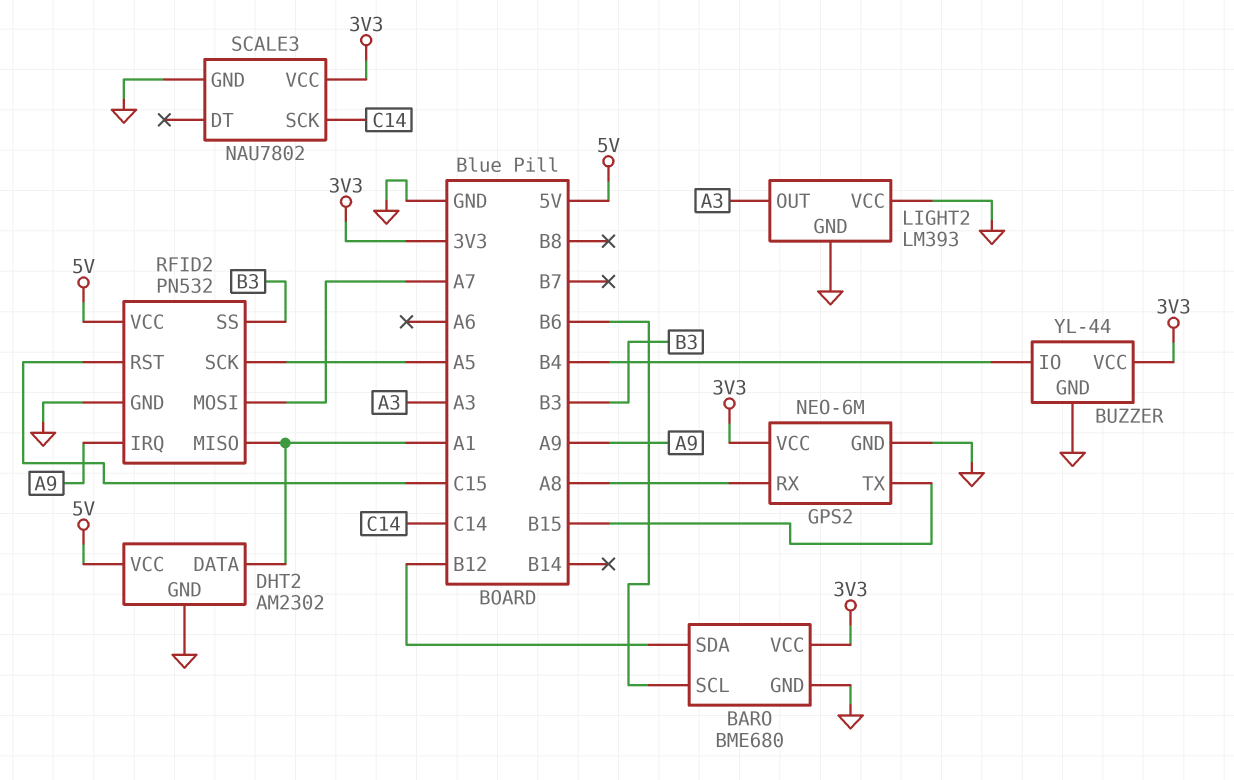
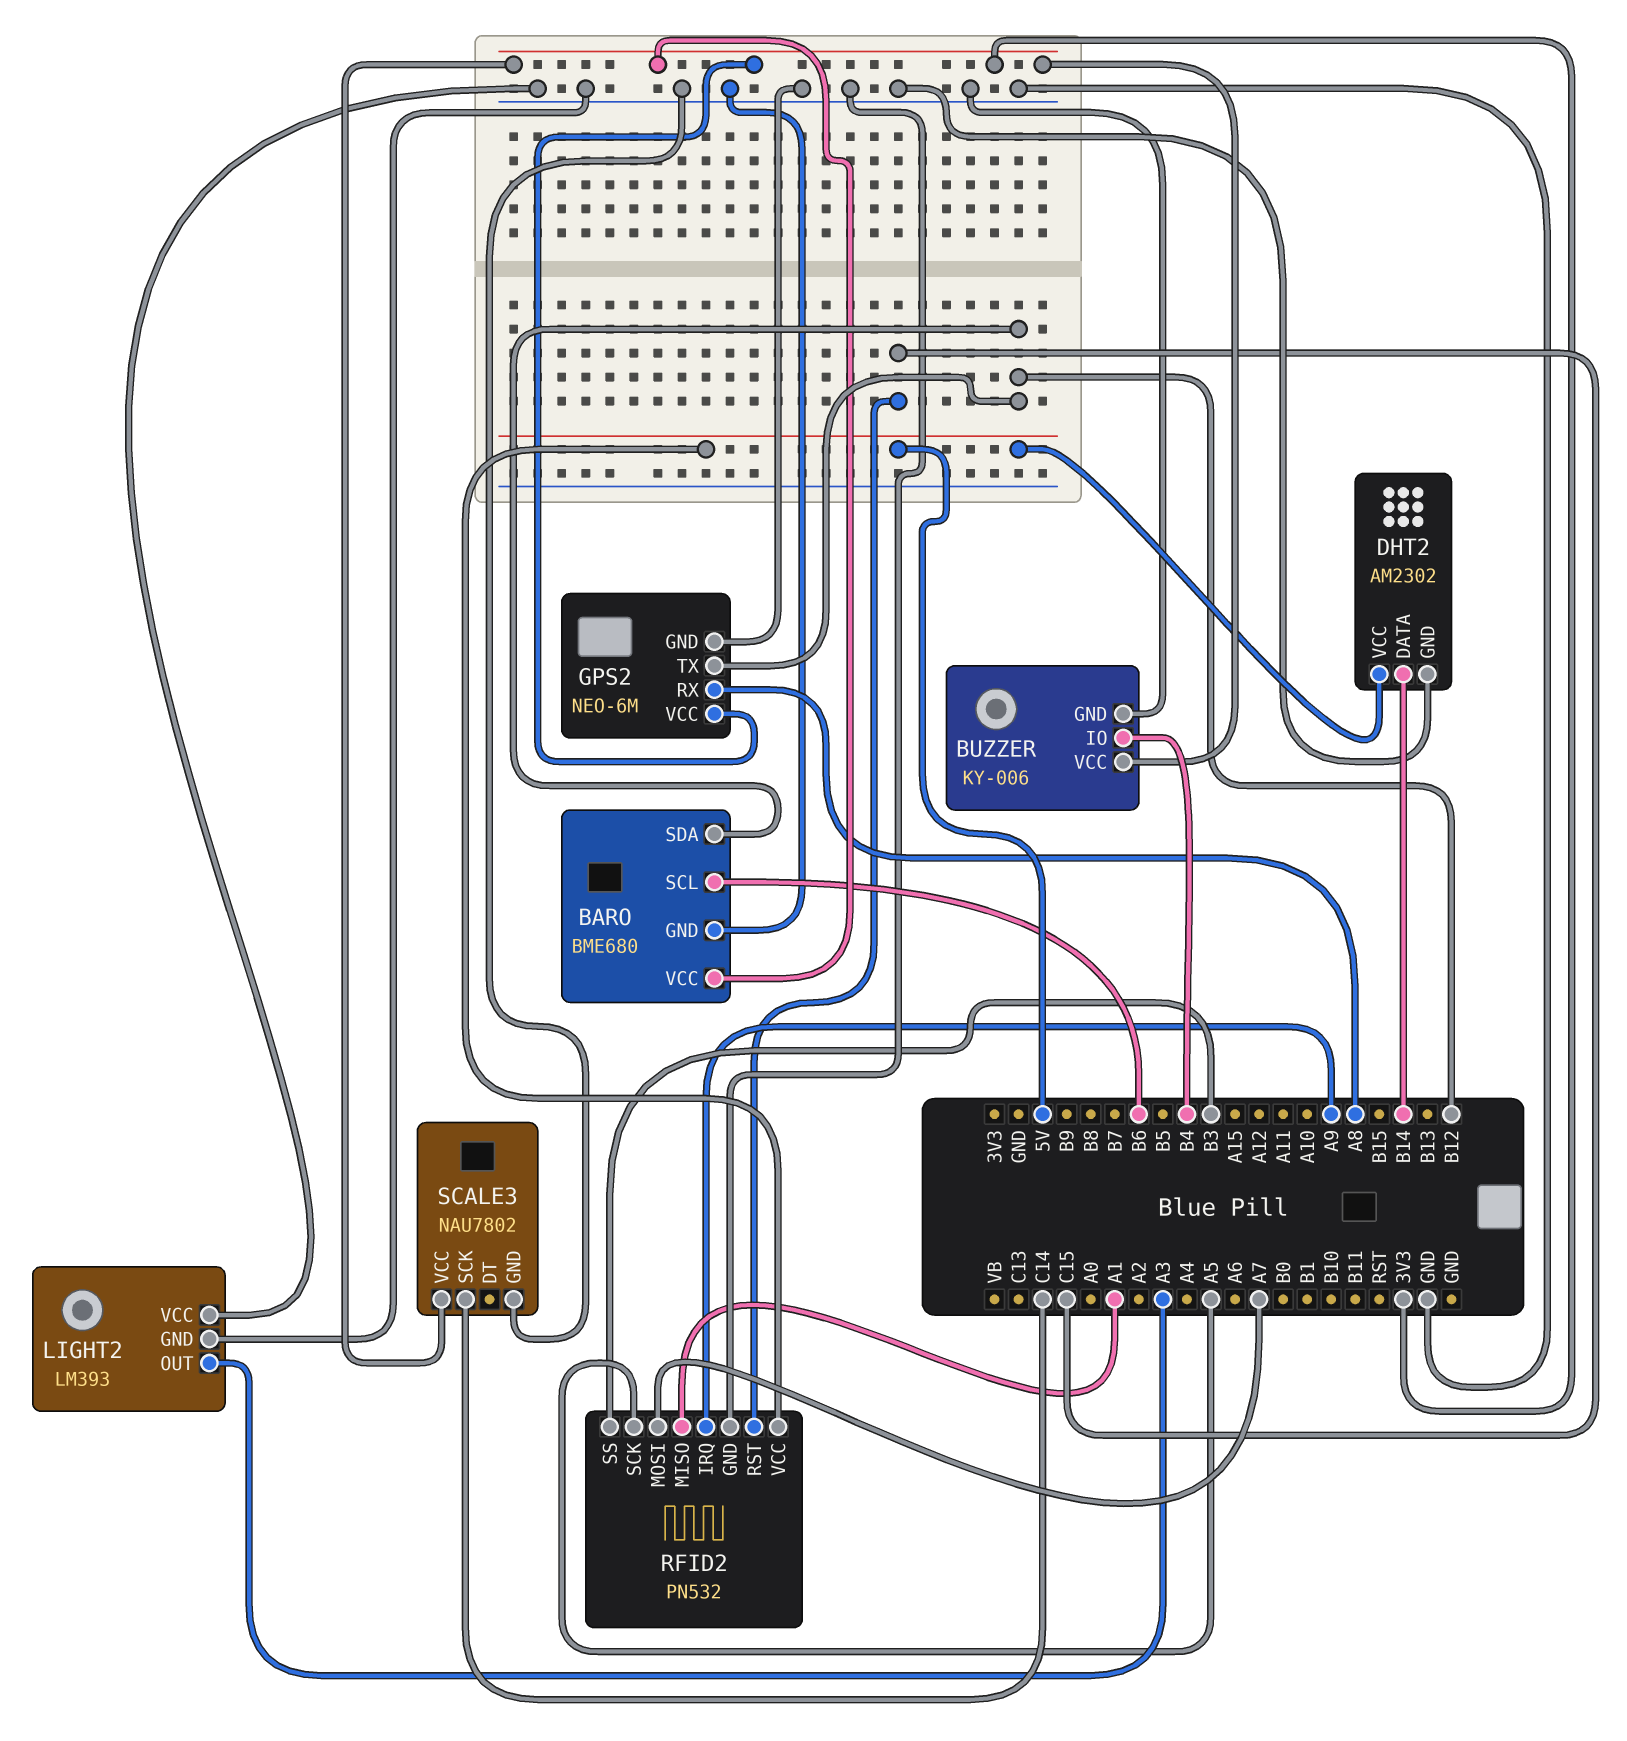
BUZZER: YL-44 -> KY-006
DHT2 pin DATA: A1 -> B14
GPS2 pin TX: B15 -> B12

